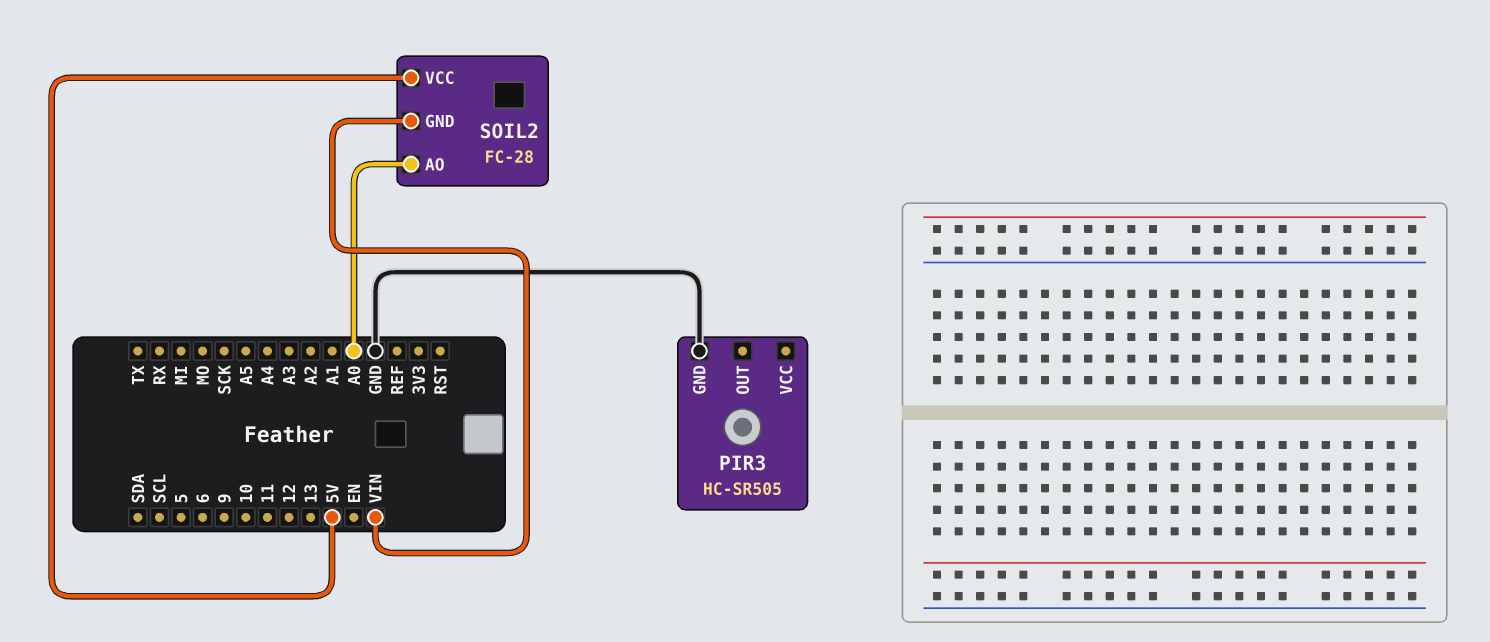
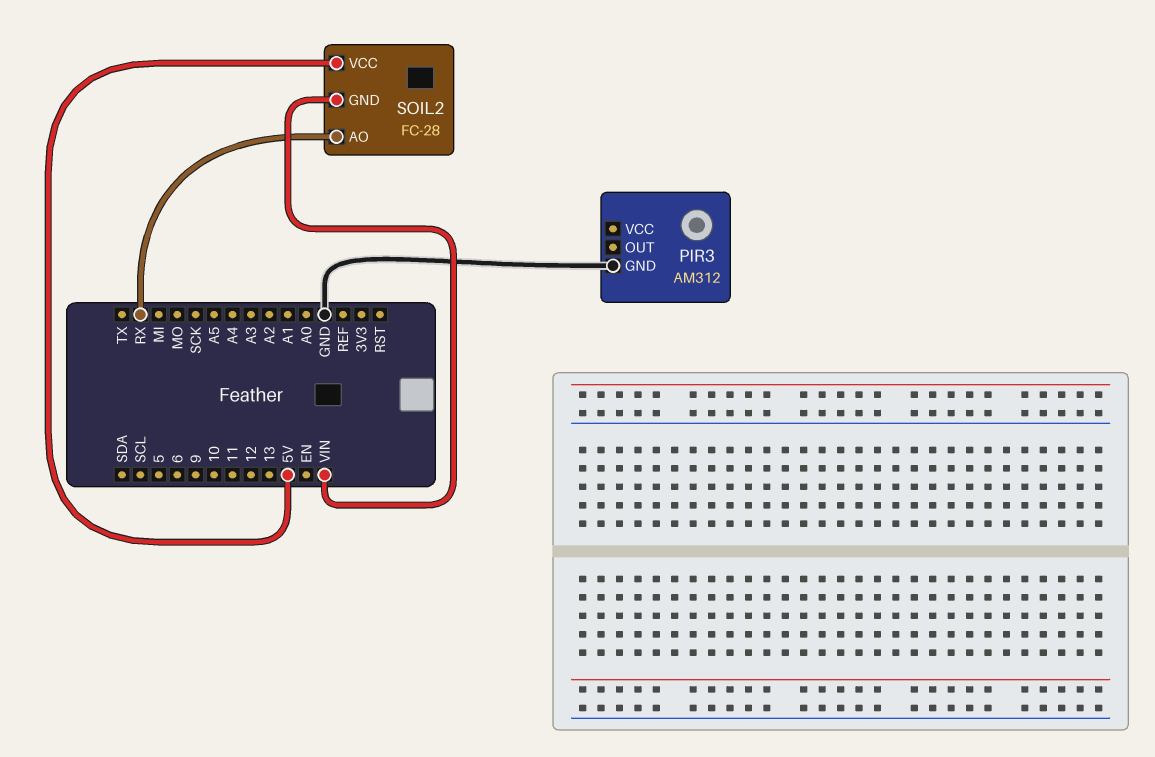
PIR3: HC-SR505 -> AM312
SOIL2 pin AO: A0 -> RX

